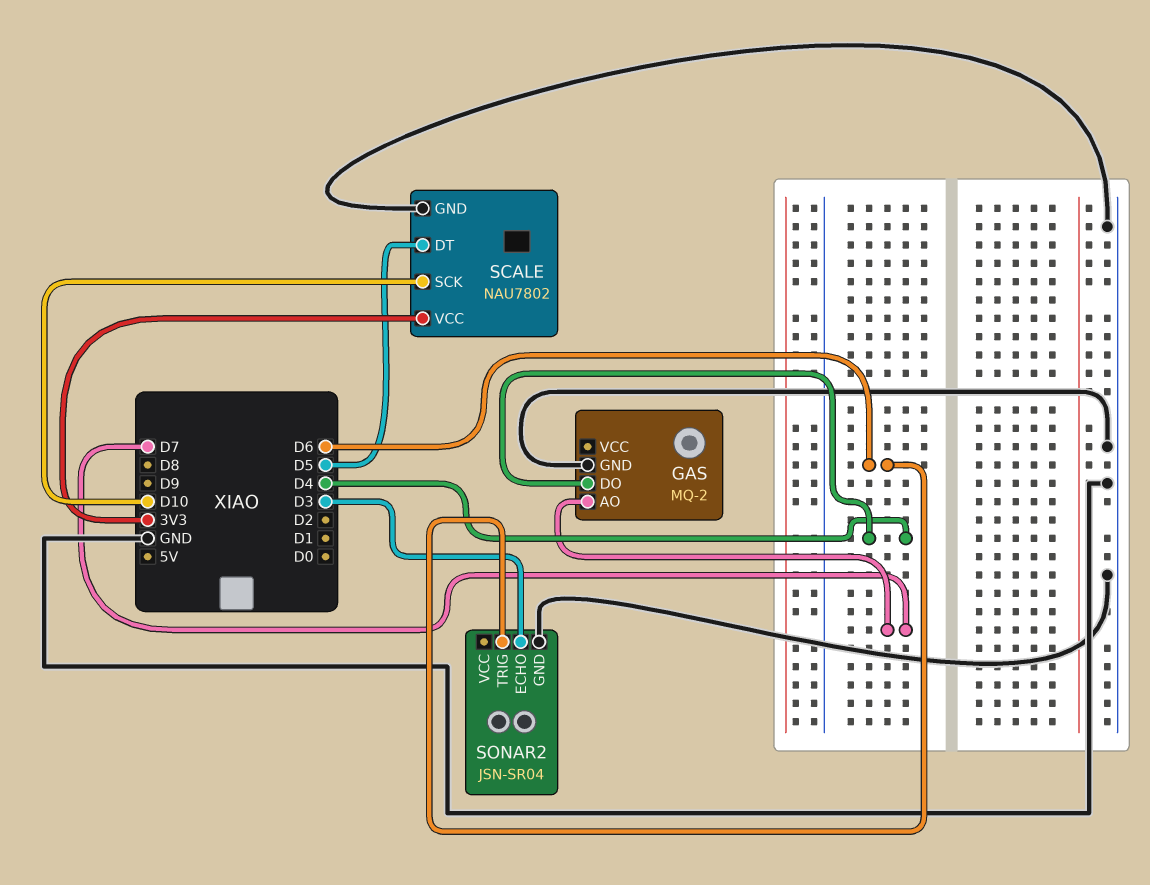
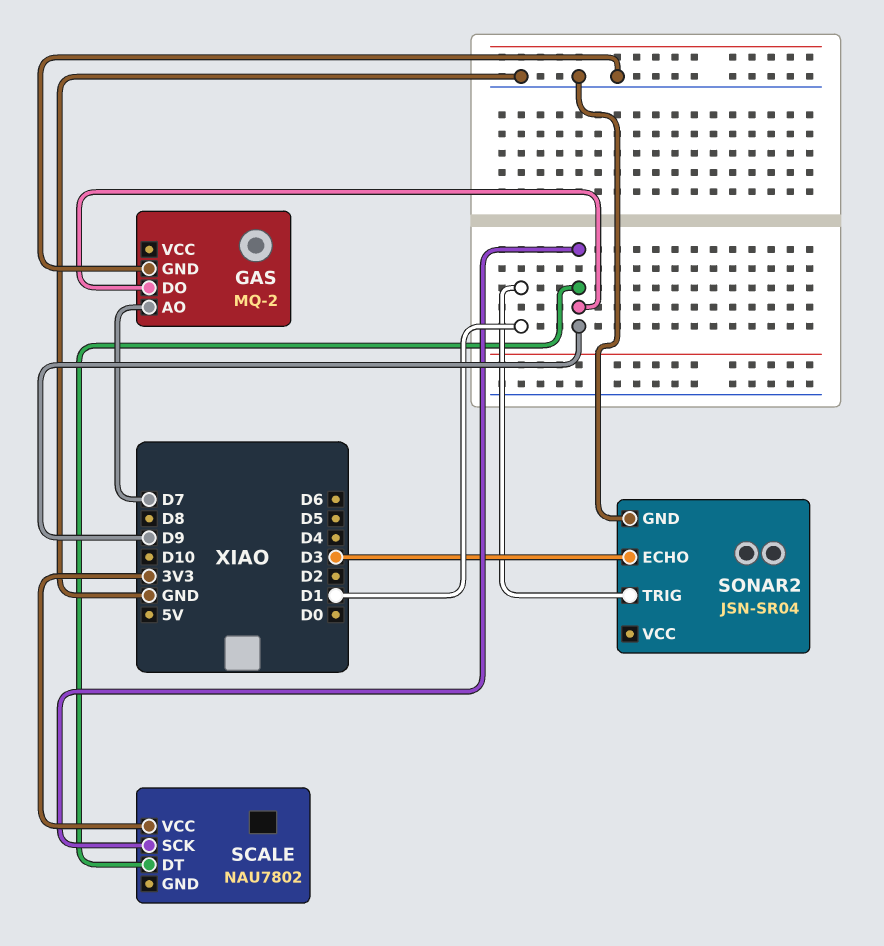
GAS pin DO: D4 -> D9
SCALE pin DT: D5 -> D9
SCALE pin GND: GND -> none
SCALE pin SCK: D10 -> D9
SONAR2 pin TRIG: D6 -> D1

